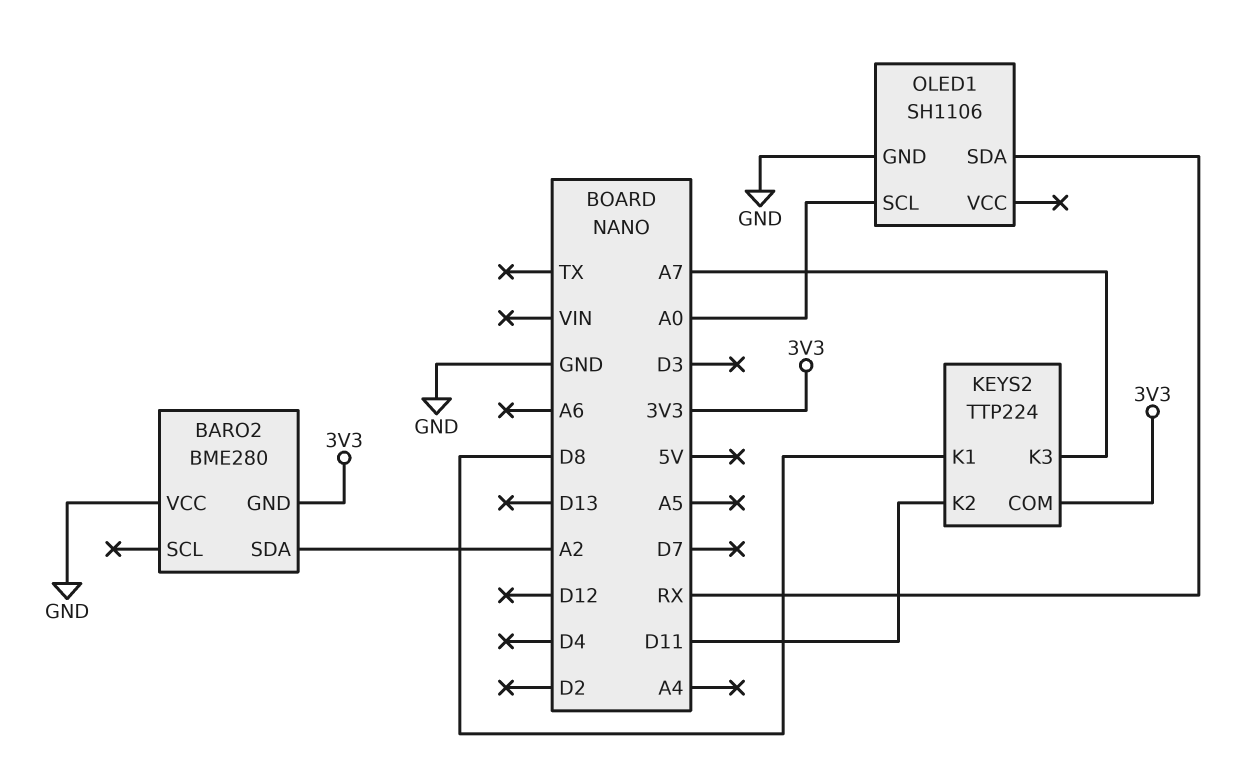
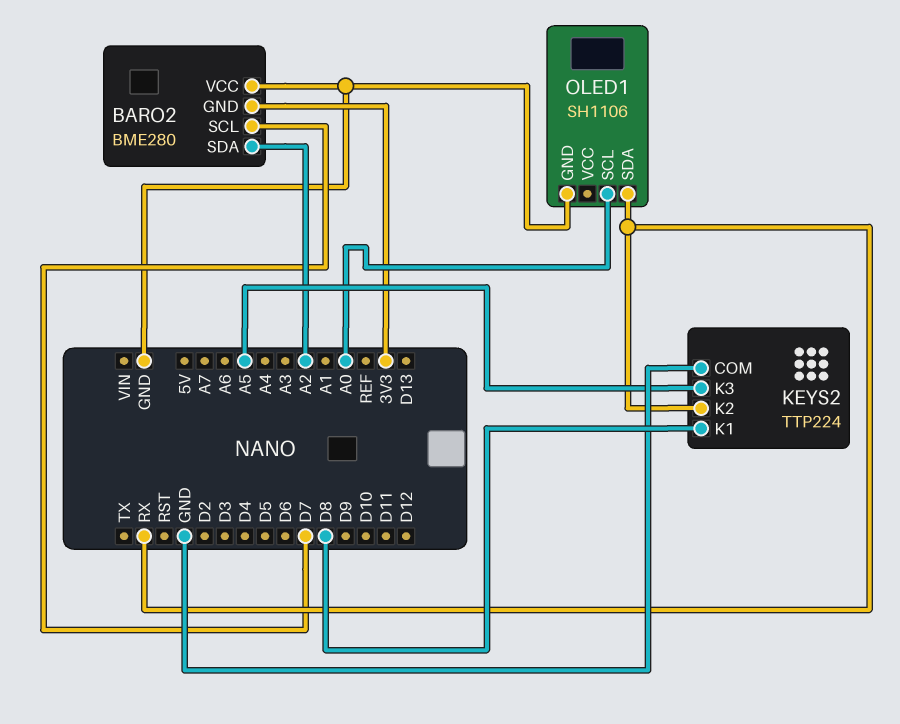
BARO2 pin SCL: none -> D7
KEYS2 pin COM: 3V3 -> GND
KEYS2 pin K2: D11 -> RX
KEYS2 pin K3: A7 -> A5

